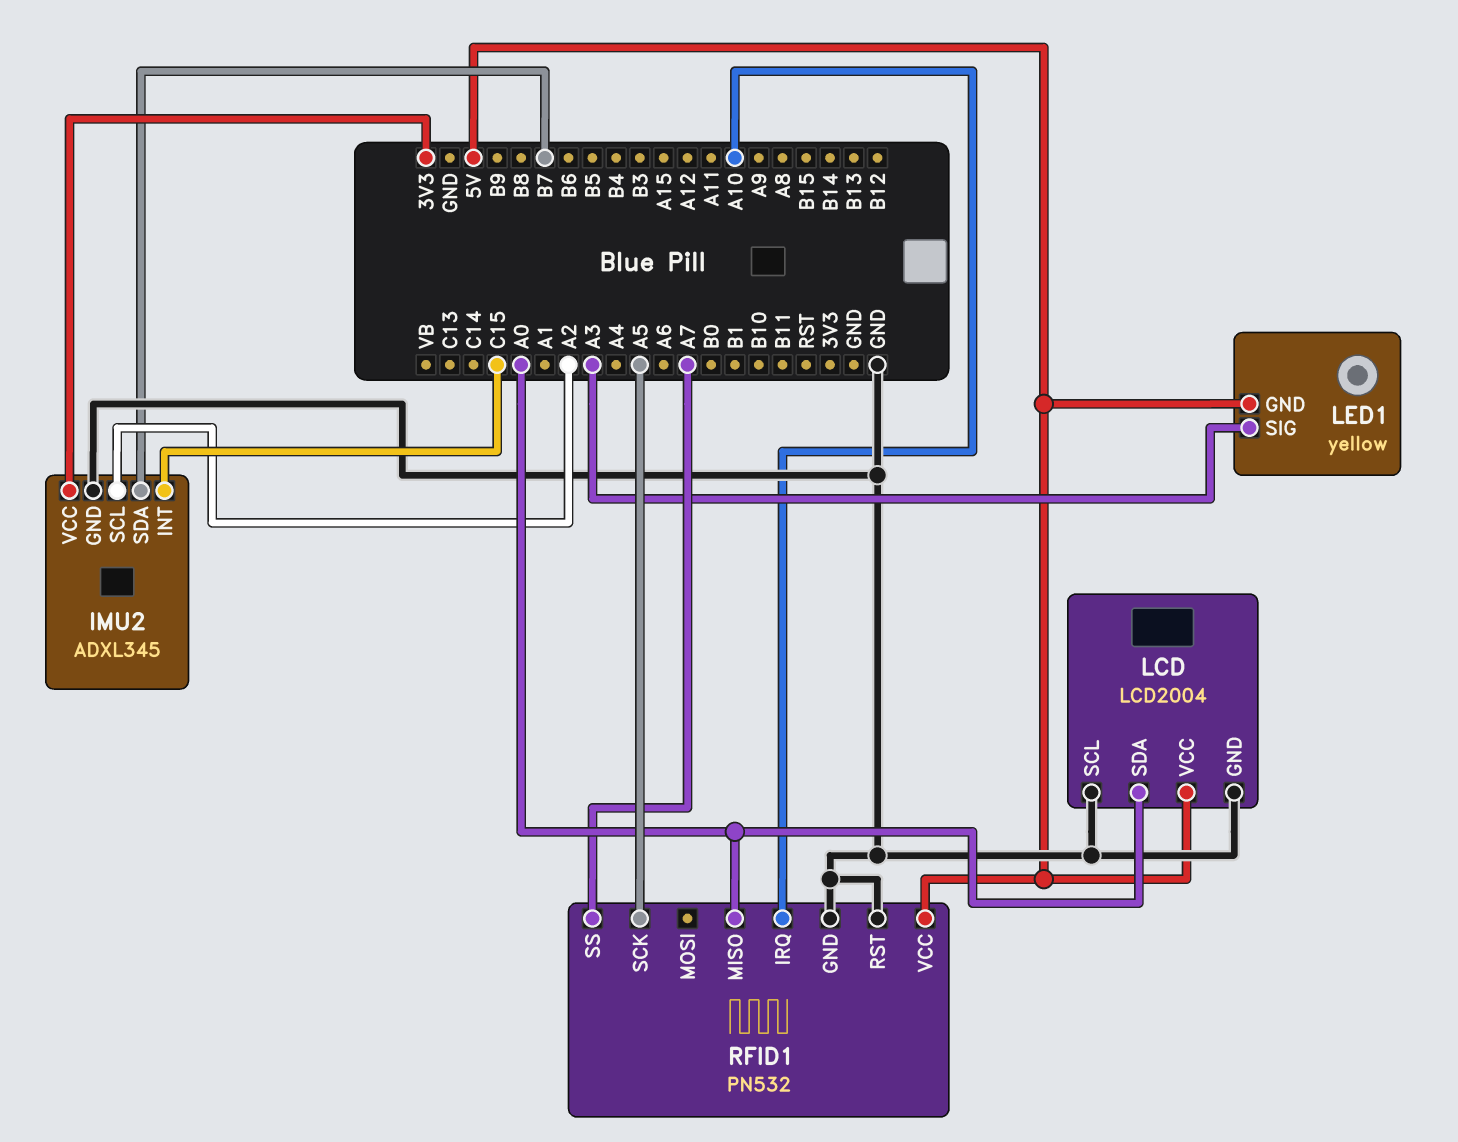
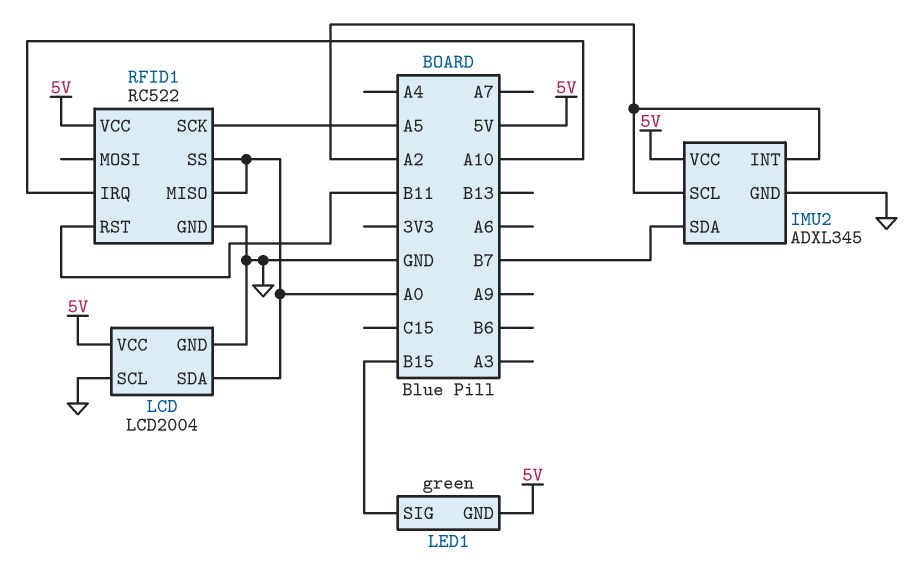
IMU2 pin INT: C15 -> A2
IMU2 pin VCC: 3V3 -> 5V
LED1: yellow -> green
LED1 pin SIG: A3 -> B15
RFID1: PN532 -> RC522
RFID1 pin RST: GND -> B11
RFID1 pin SS: A7 -> A0

